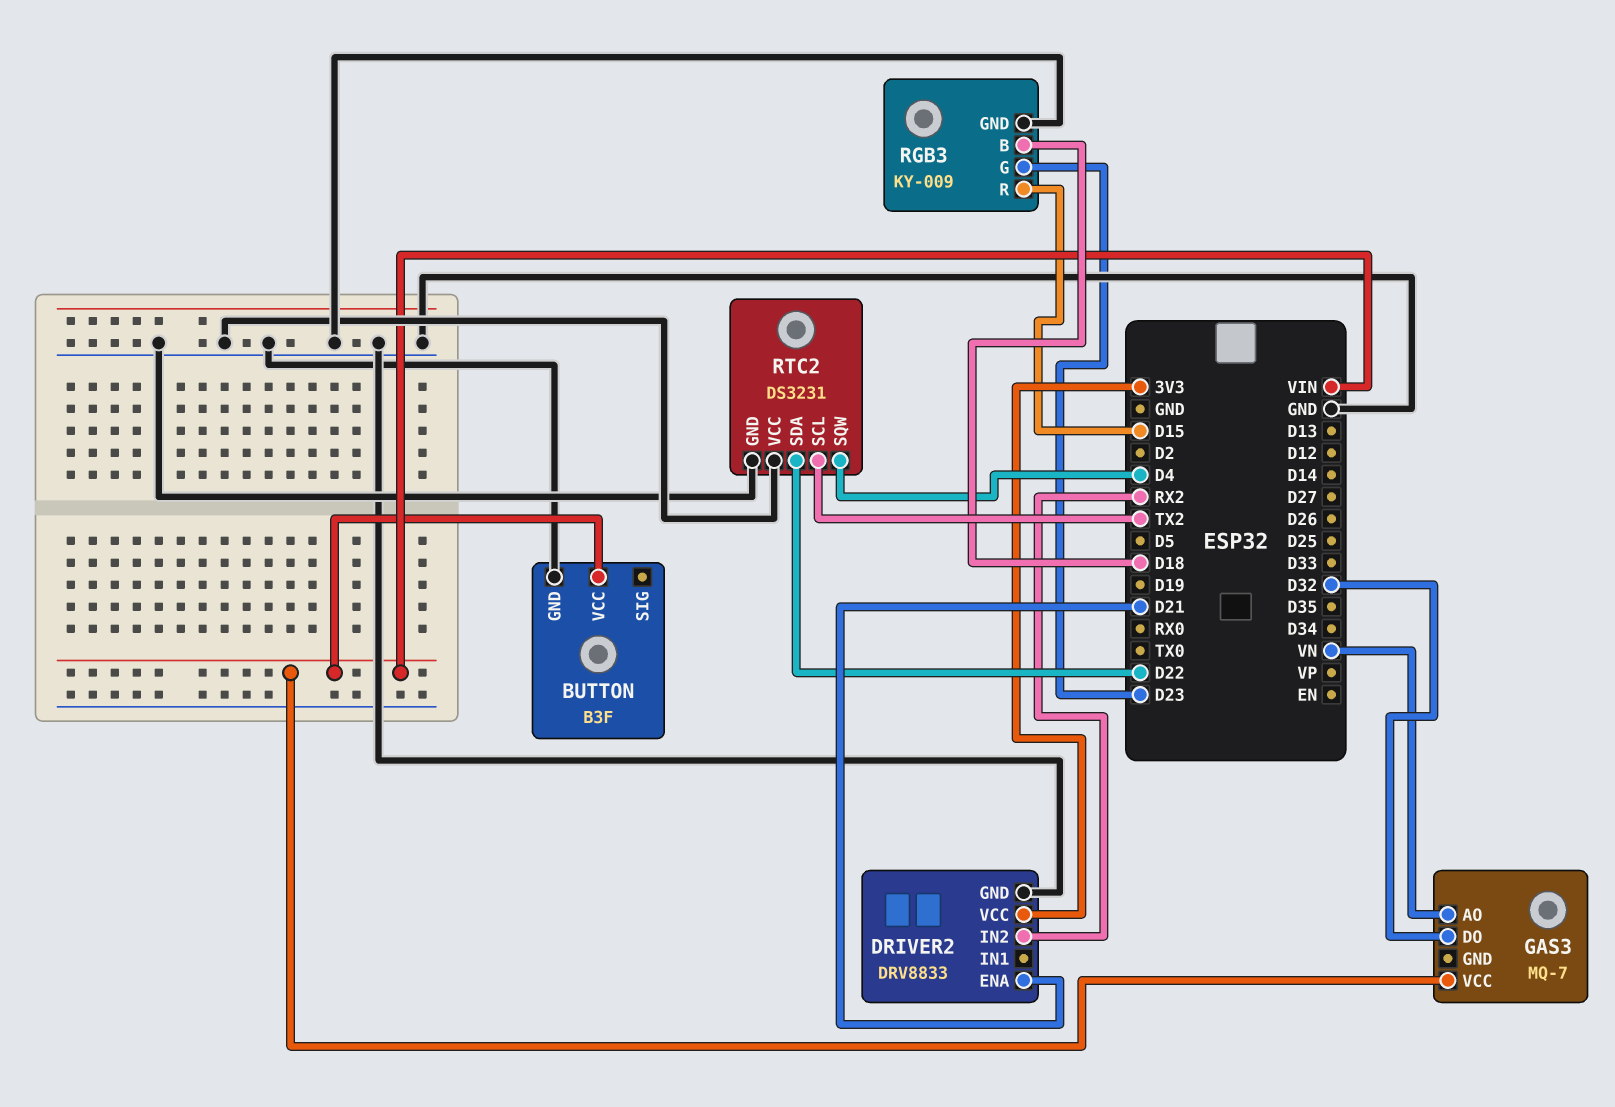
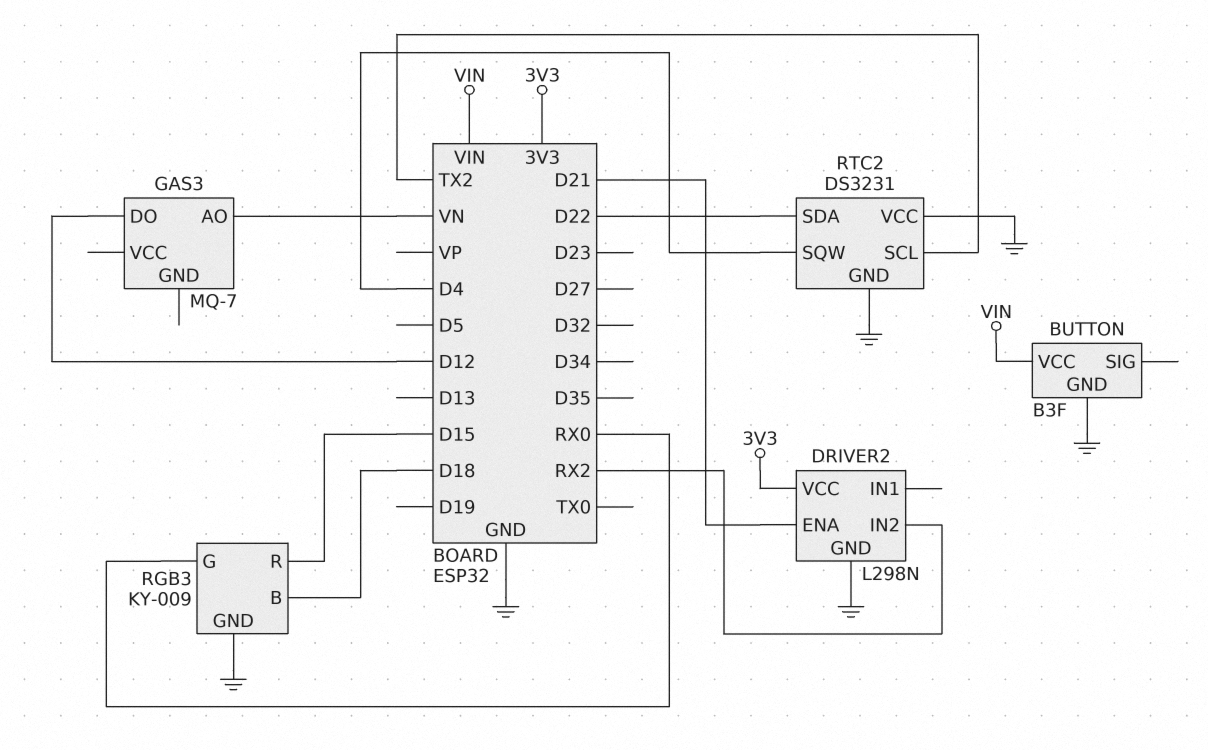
DRIVER2: DRV8833 -> L298N
GAS3 pin DO: D32 -> D12
GAS3 pin VCC: VIN -> none
RGB3 pin G: D23 -> RX0

